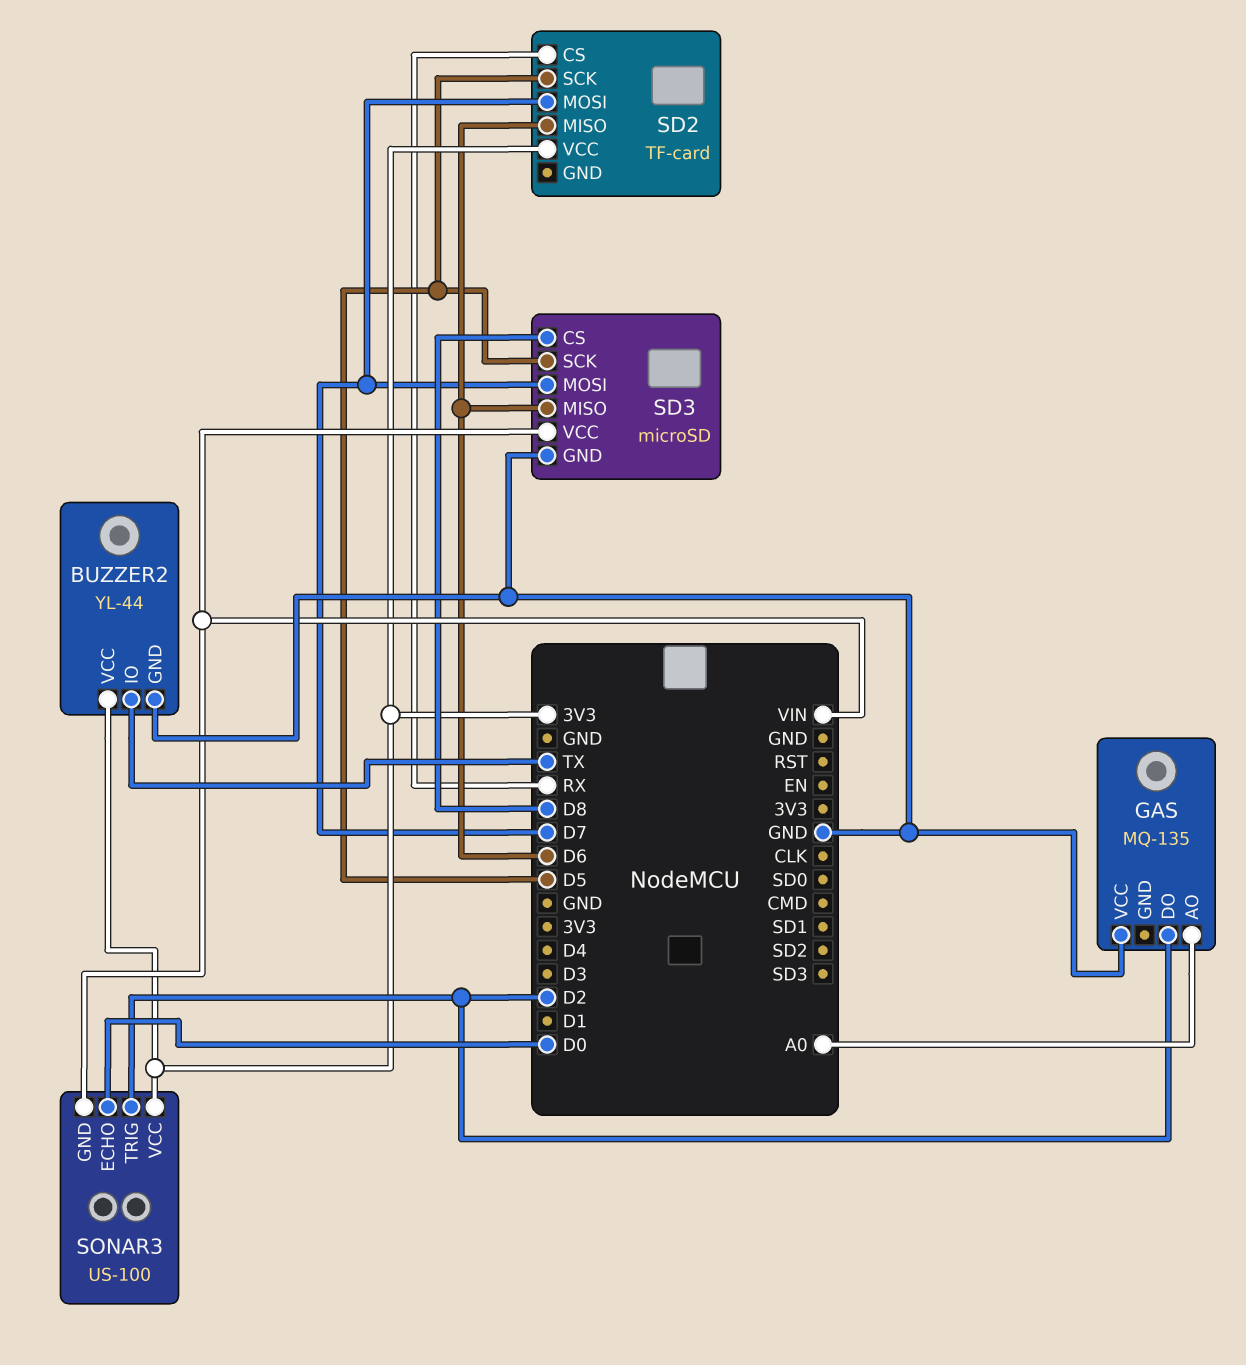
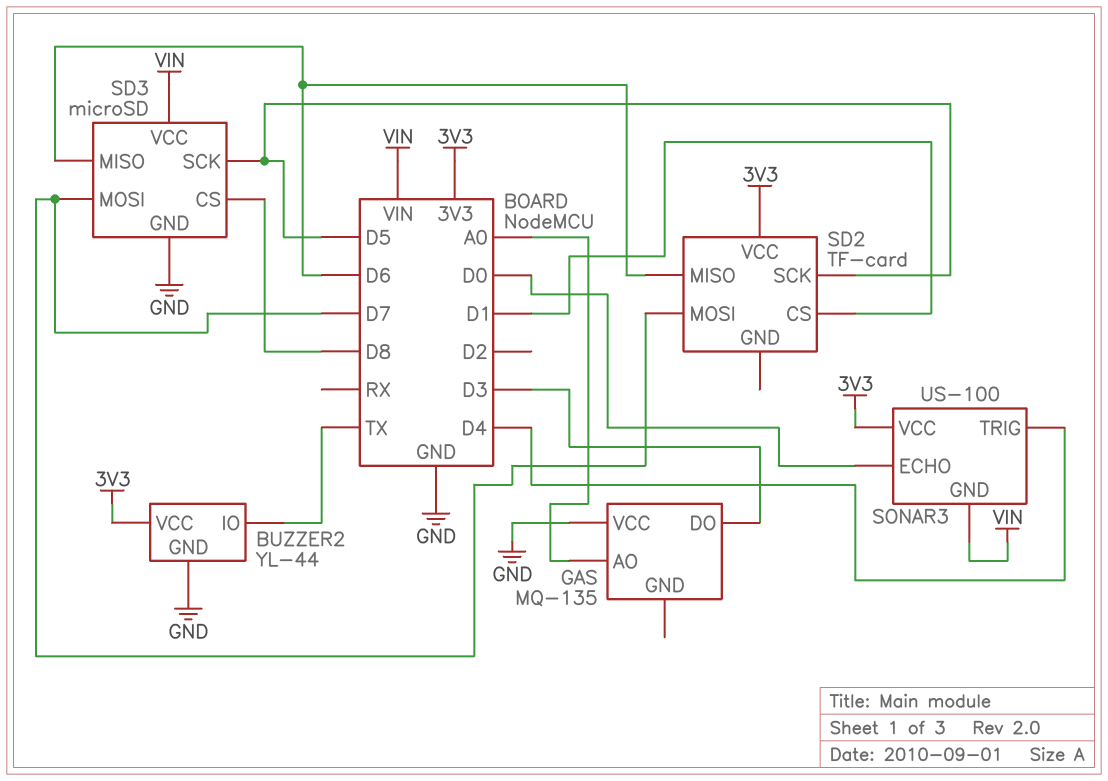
GAS pin DO: D2 -> D3
SD2 pin CS: RX -> D1
SONAR3 pin TRIG: D2 -> D4

